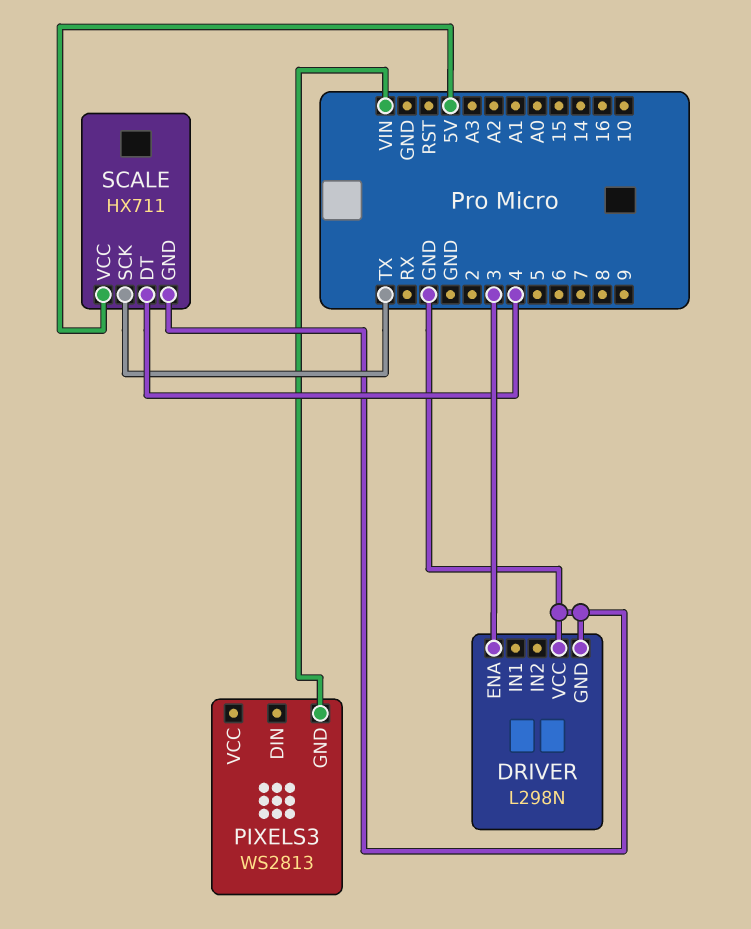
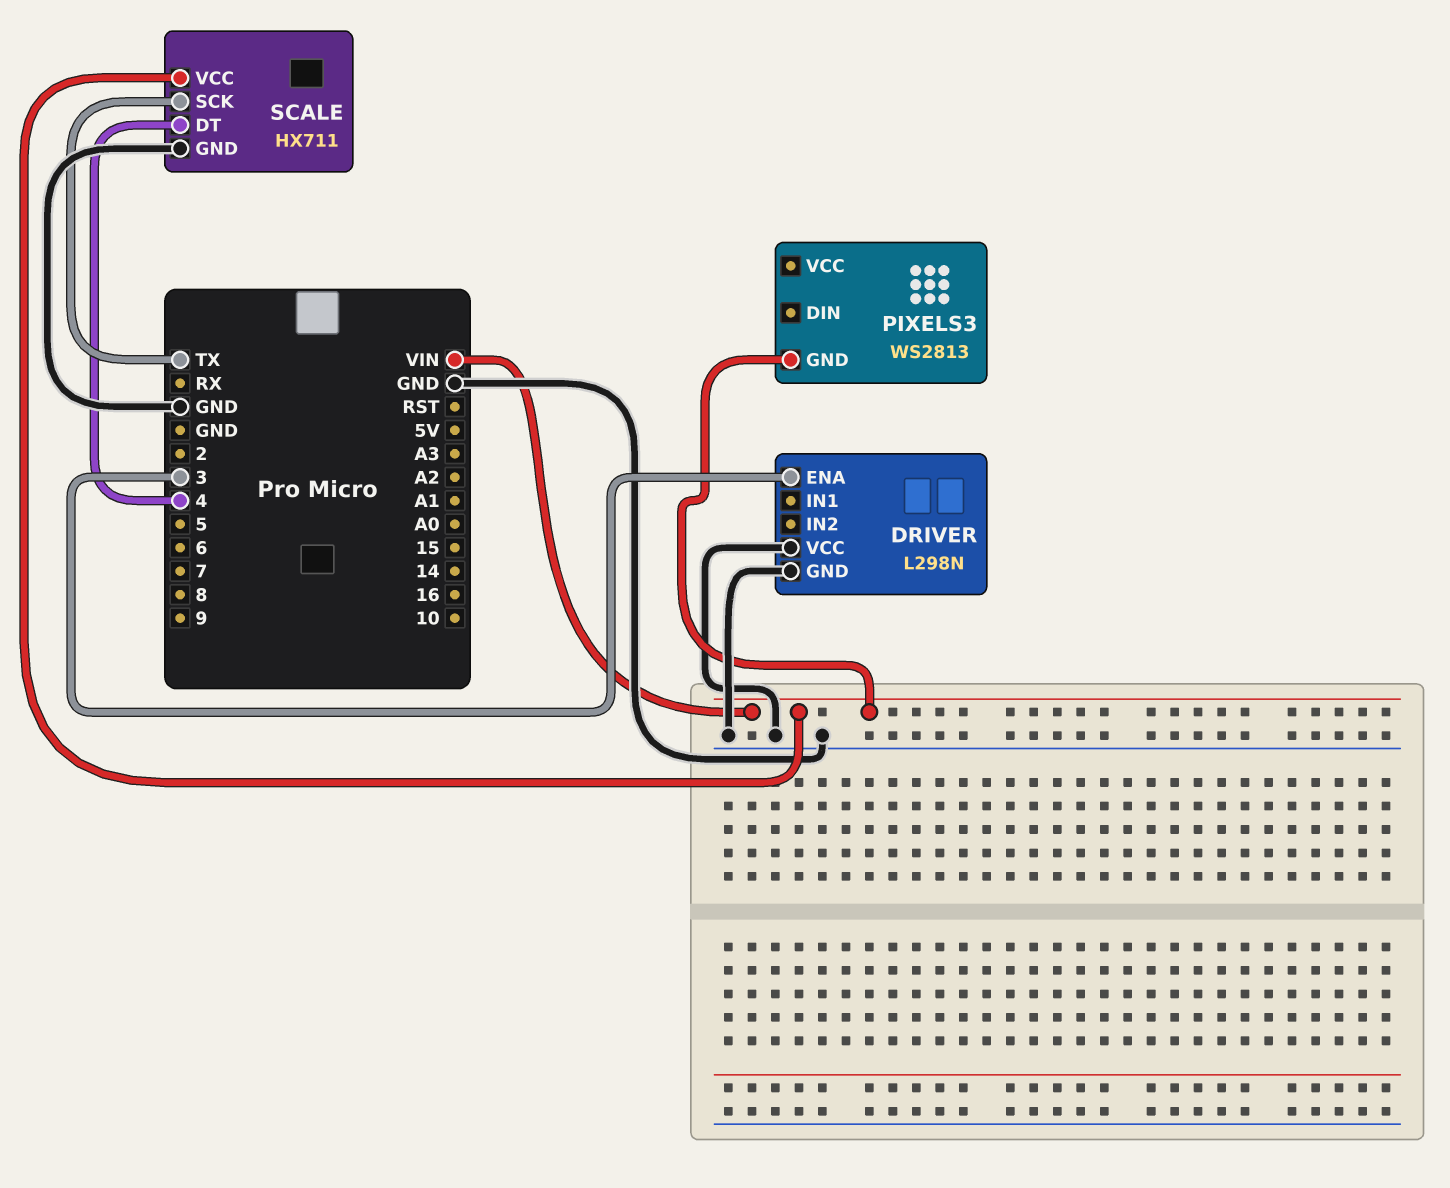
SCALE pin VCC: 5V -> VIN

